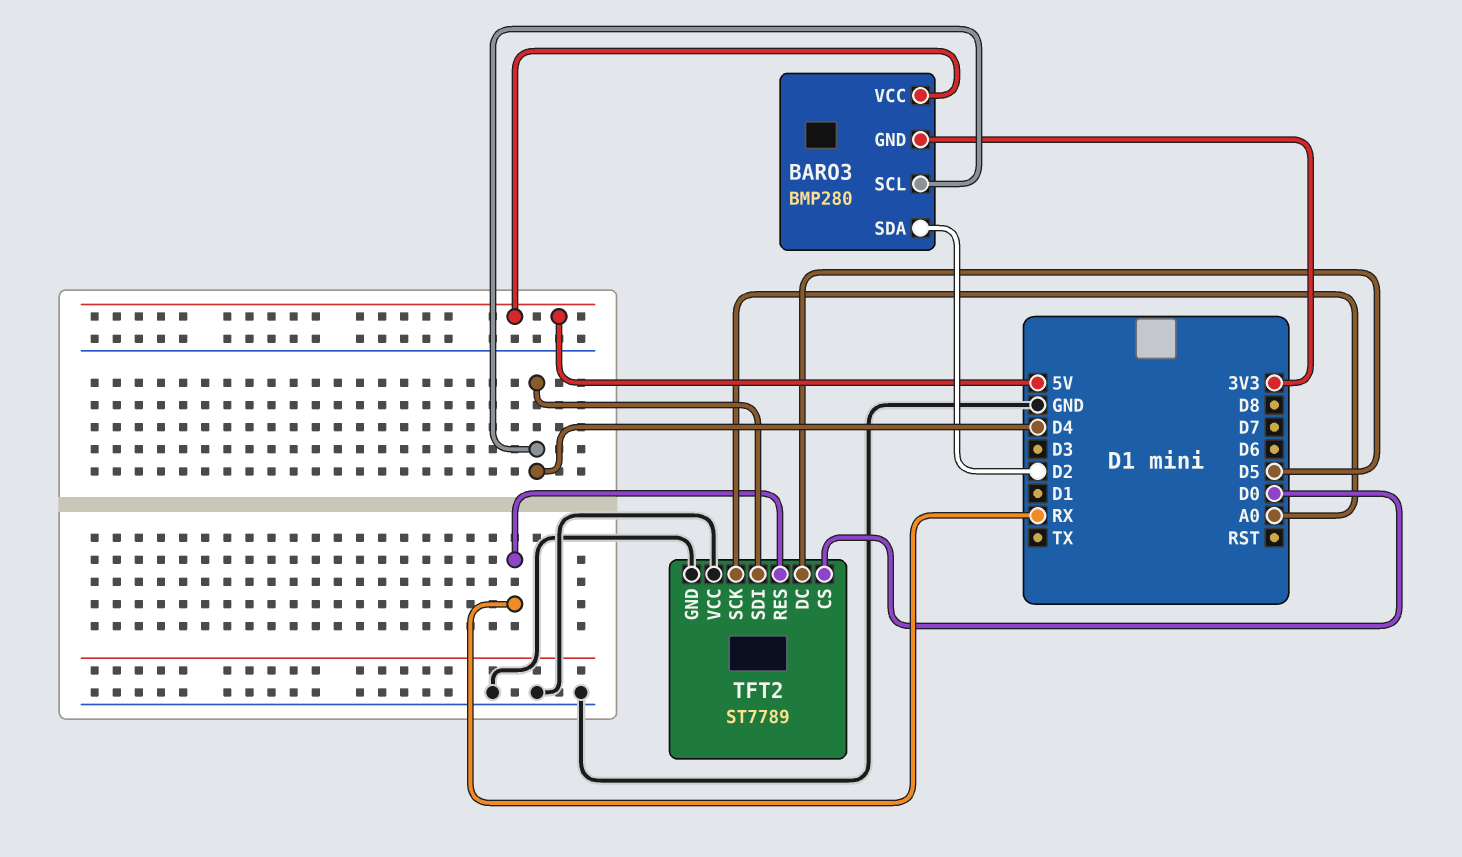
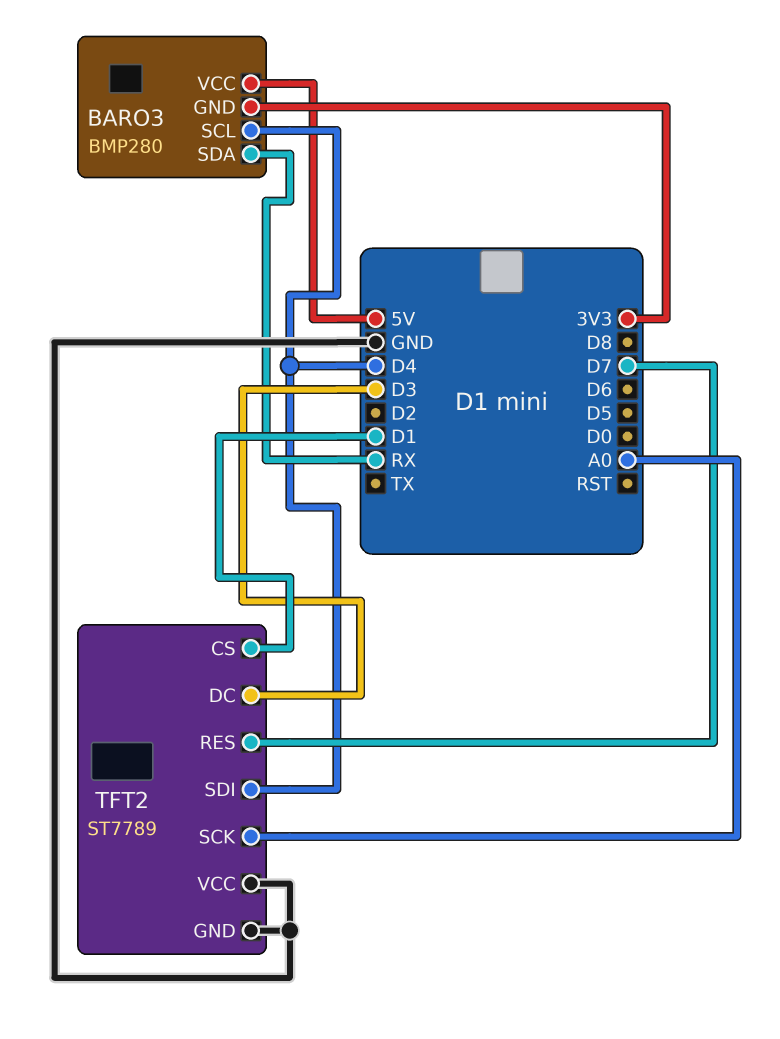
BARO3 pin SDA: D2 -> RX
TFT2 pin CS: D0 -> D1
TFT2 pin DC: D5 -> D3
TFT2 pin RES: RX -> D7

